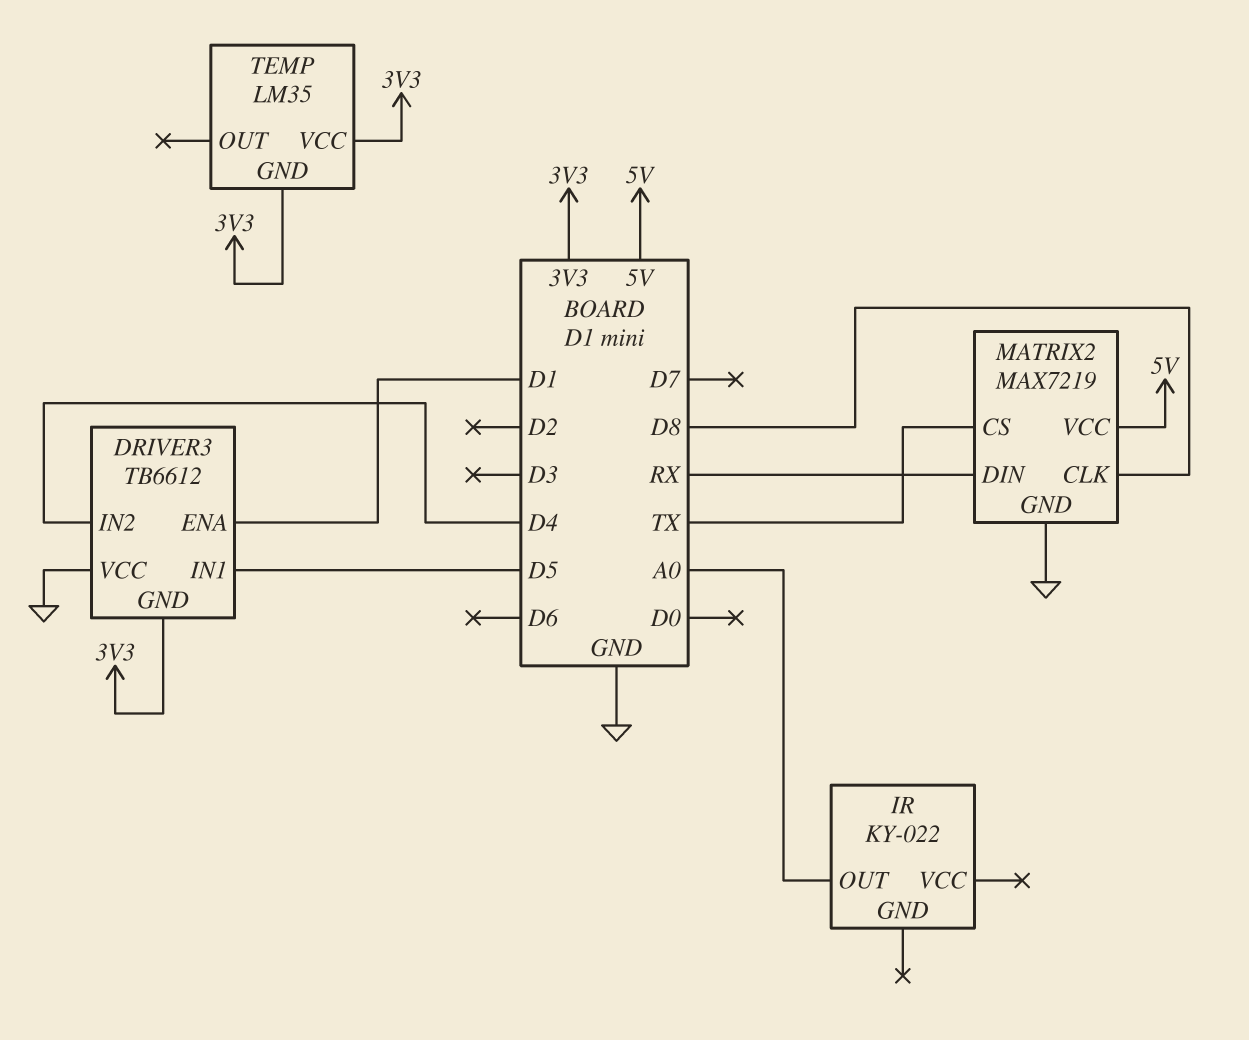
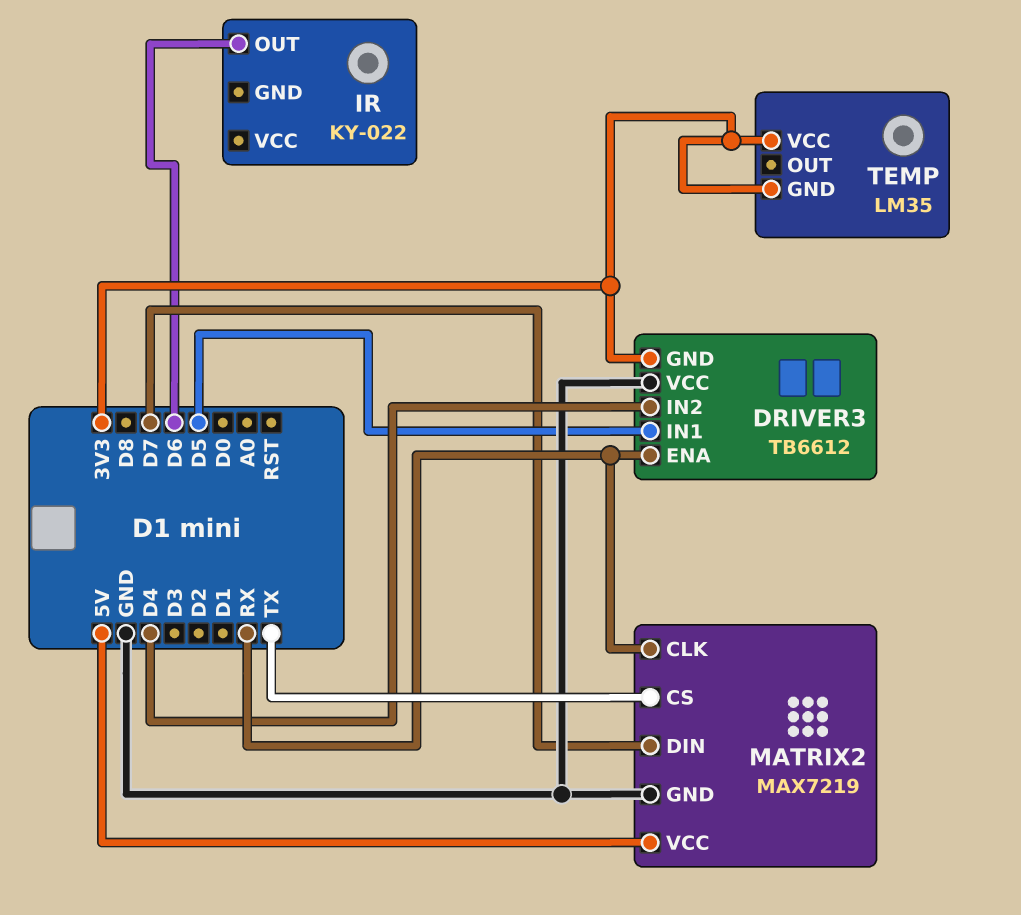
DRIVER3 pin ENA: D1 -> RX
IR pin OUT: A0 -> D6
MATRIX2 pin CLK: D8 -> RX
MATRIX2 pin DIN: RX -> D7

